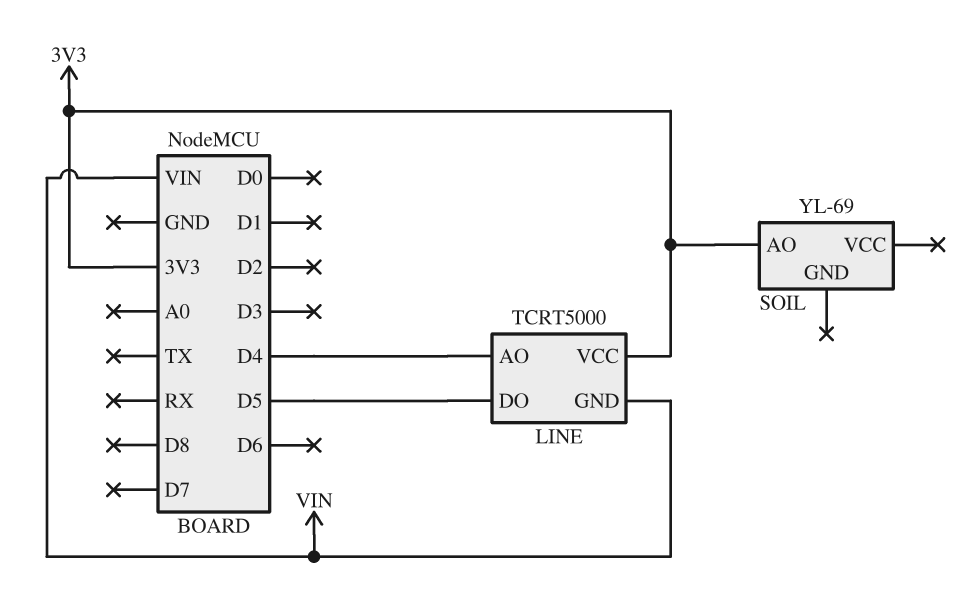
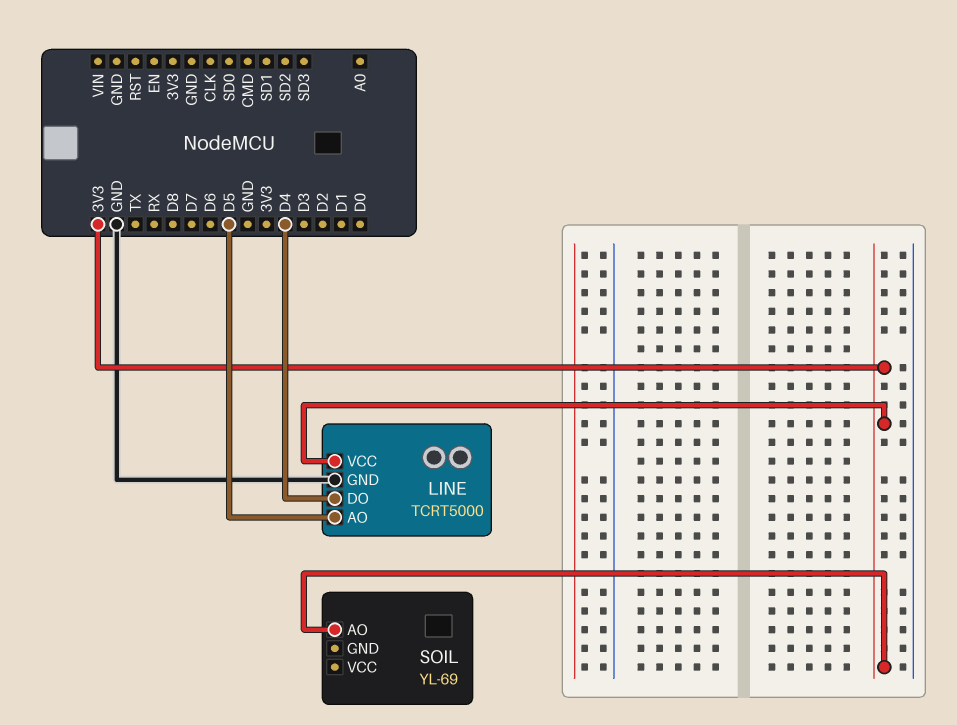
LINE pin AO: D4 -> D5
LINE pin DO: D5 -> D4
LINE pin GND: VIN -> GND

